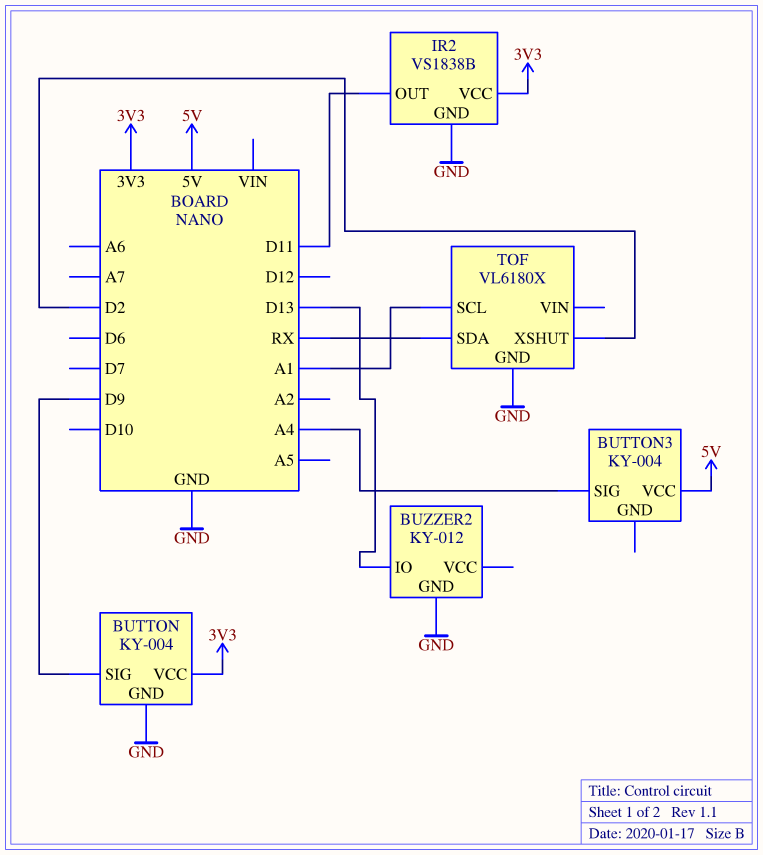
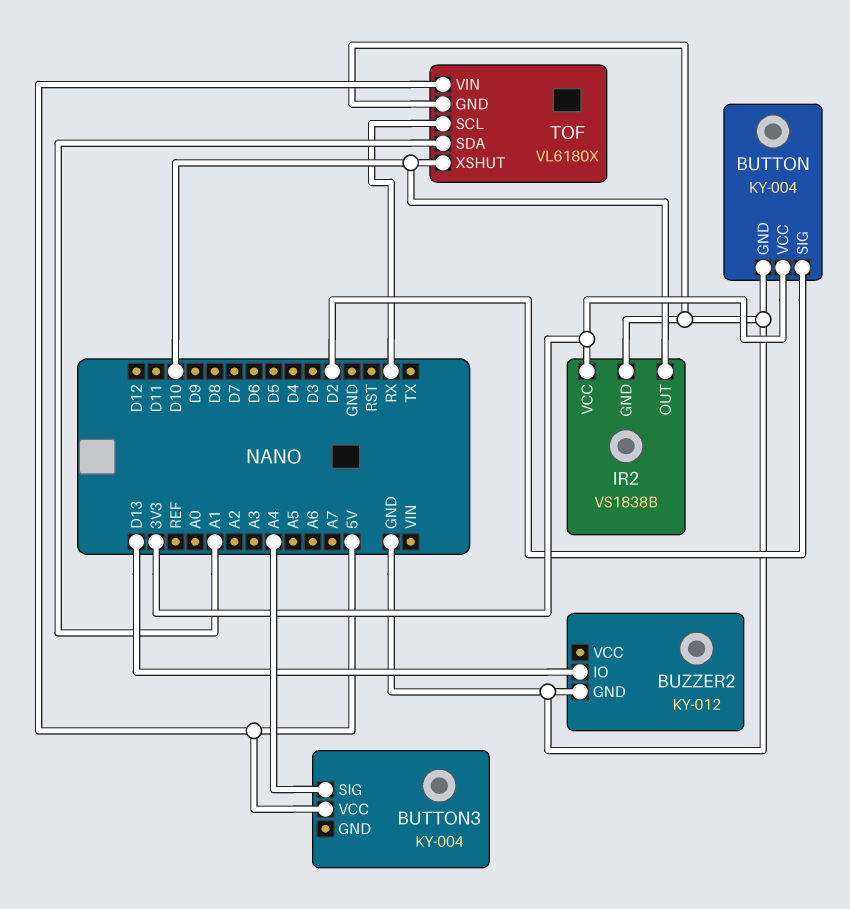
BUTTON pin SIG: D9 -> D2
IR2 pin OUT: D11 -> D10
TOF pin SCL: A1 -> RX
TOF pin SDA: RX -> A1
TOF pin VIN: none -> 5V
TOF pin XSHUT: D2 -> D10

